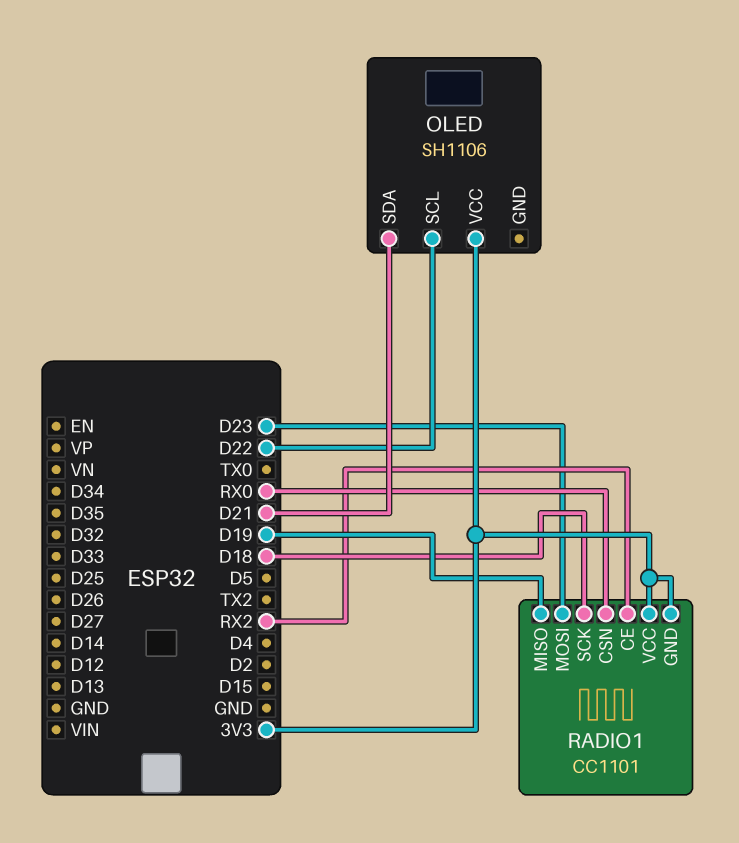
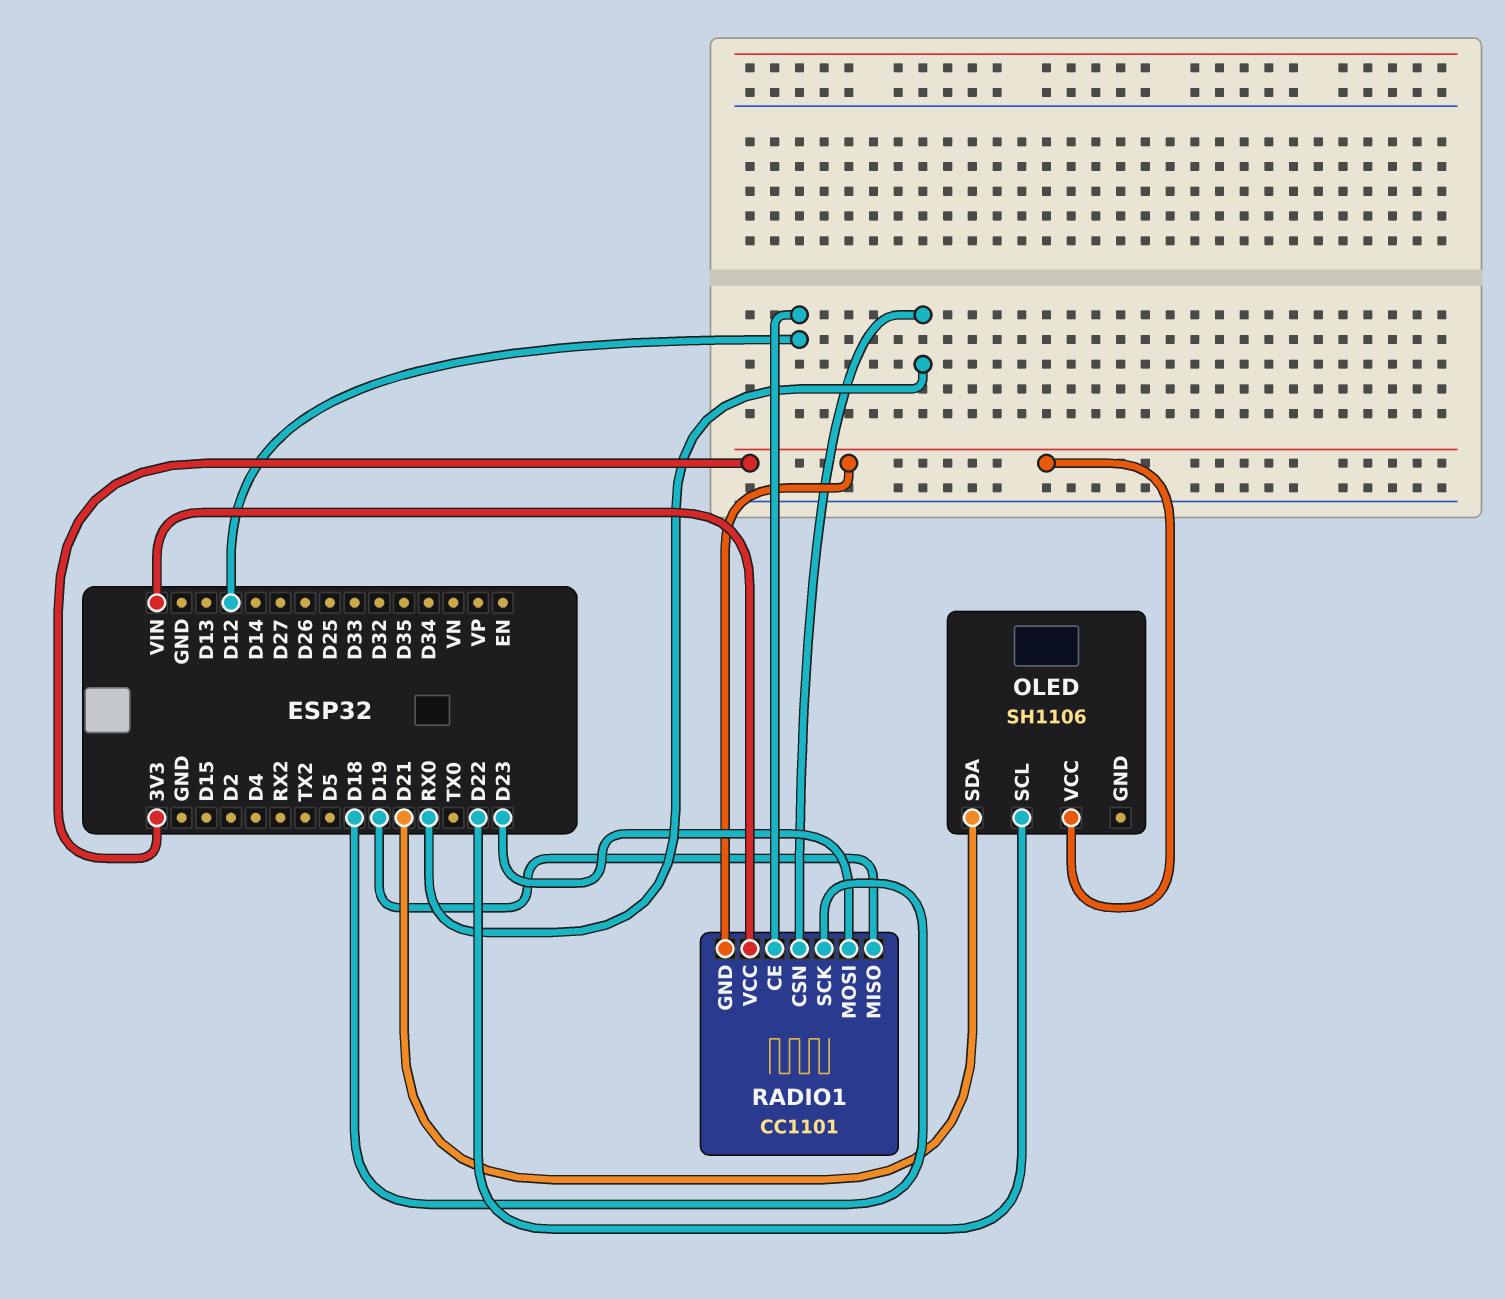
RADIO1 pin CE: RX2 -> D12
RADIO1 pin VCC: 3V3 -> VIN

